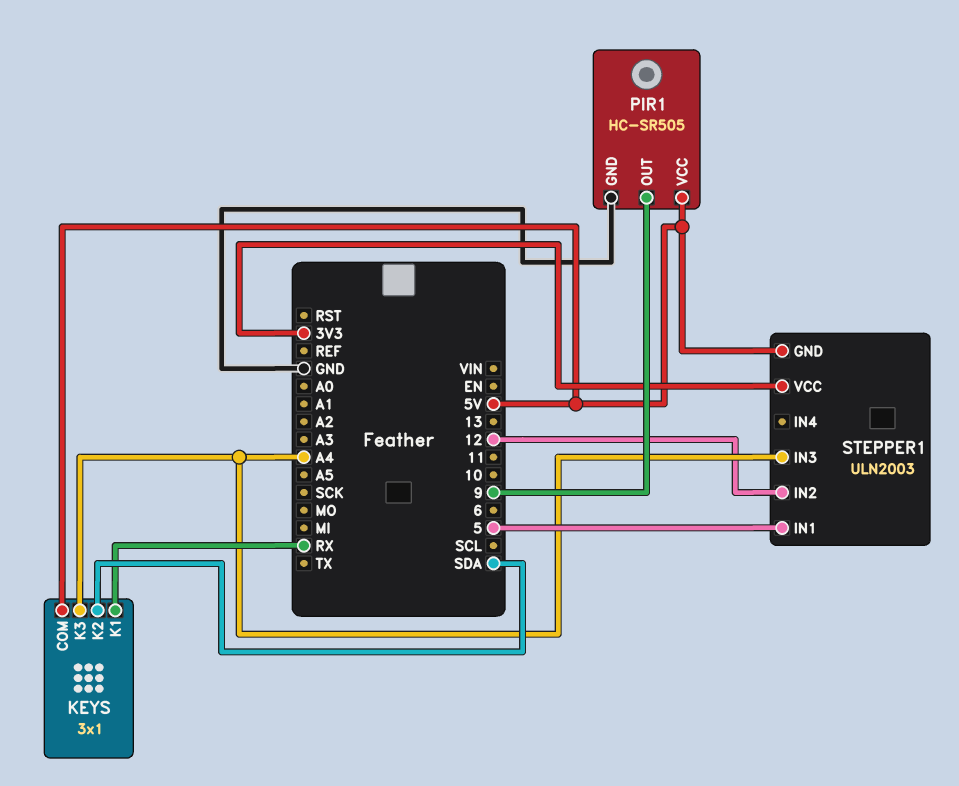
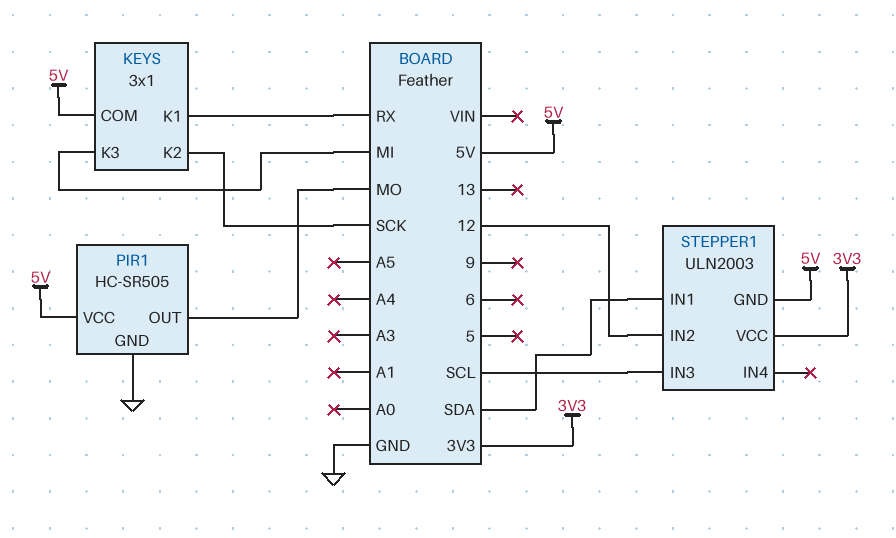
KEYS pin K2: SDA -> SCK
KEYS pin K3: A4 -> MI
PIR1 pin OUT: 9 -> MO
STEPPER1 pin IN1: 5 -> SDA
STEPPER1 pin IN3: A4 -> SCL

